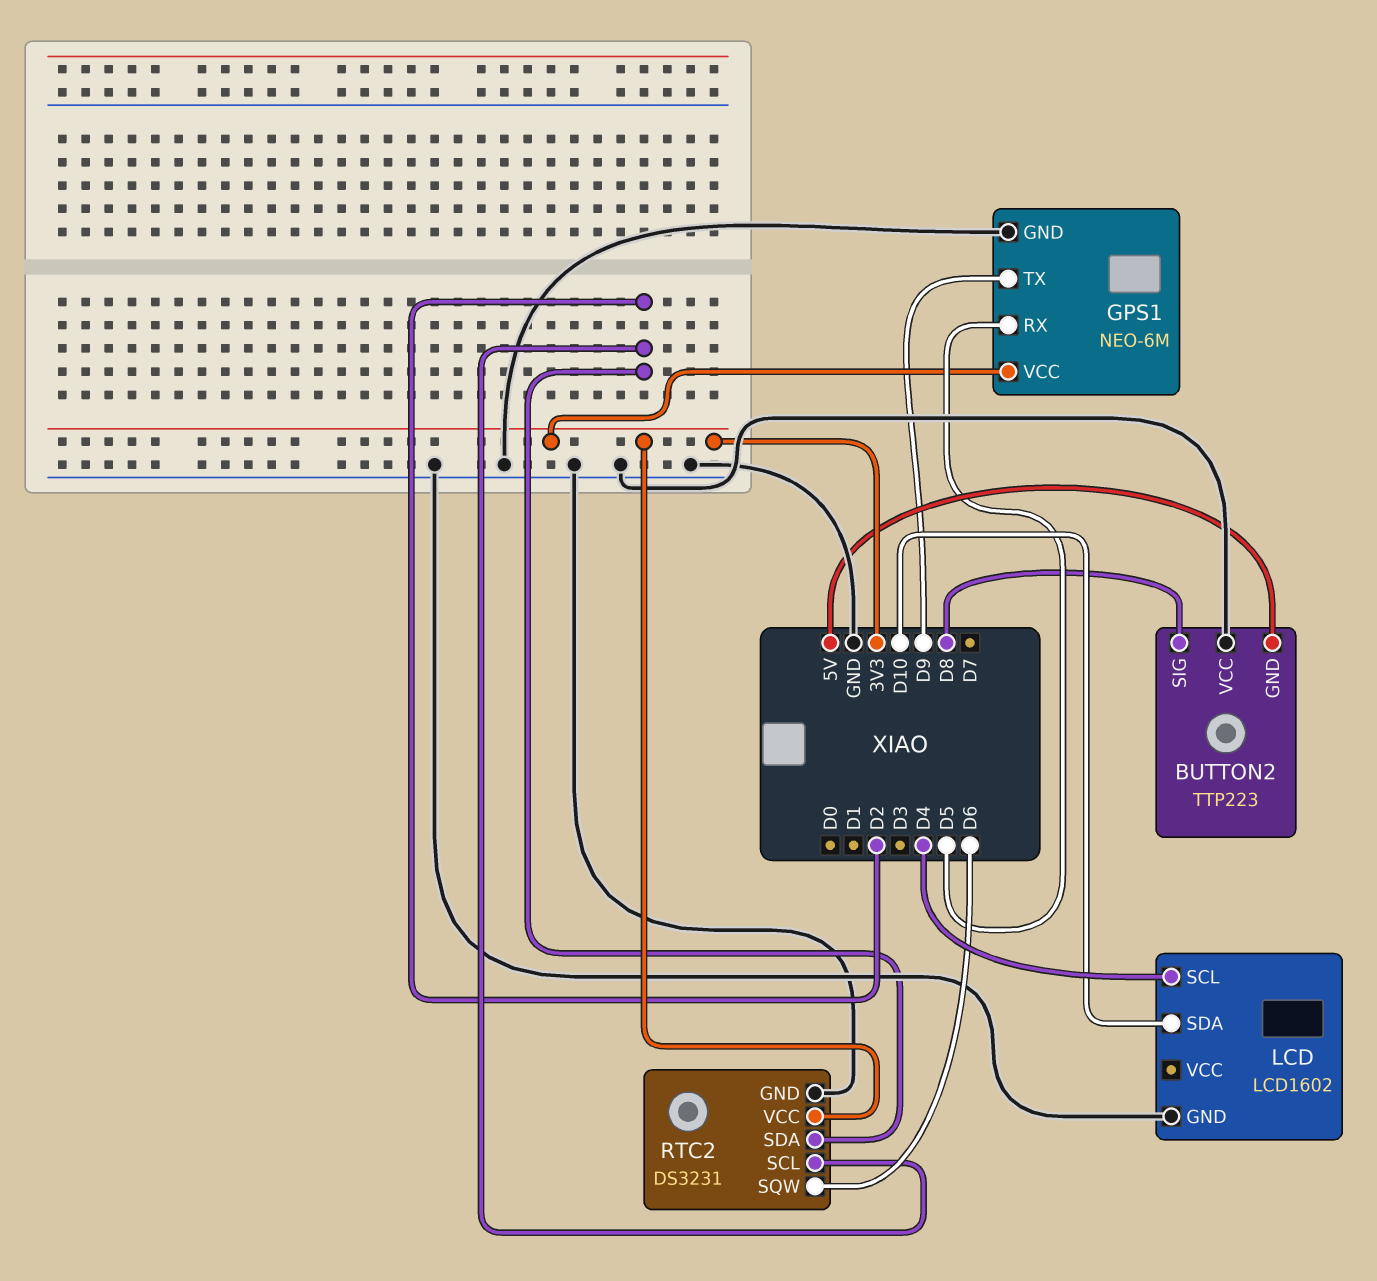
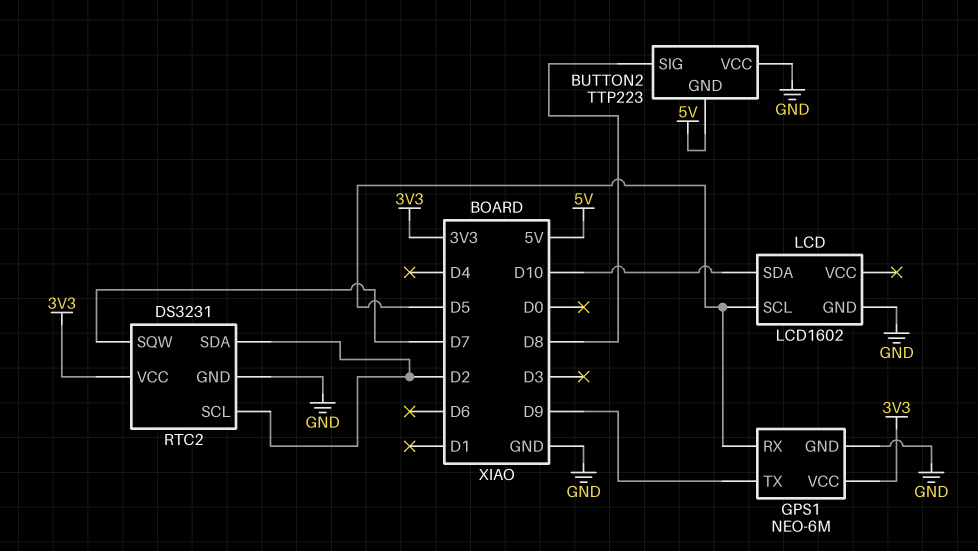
LCD pin SCL: D4 -> D5
RTC2 pin SQW: D6 -> D7

